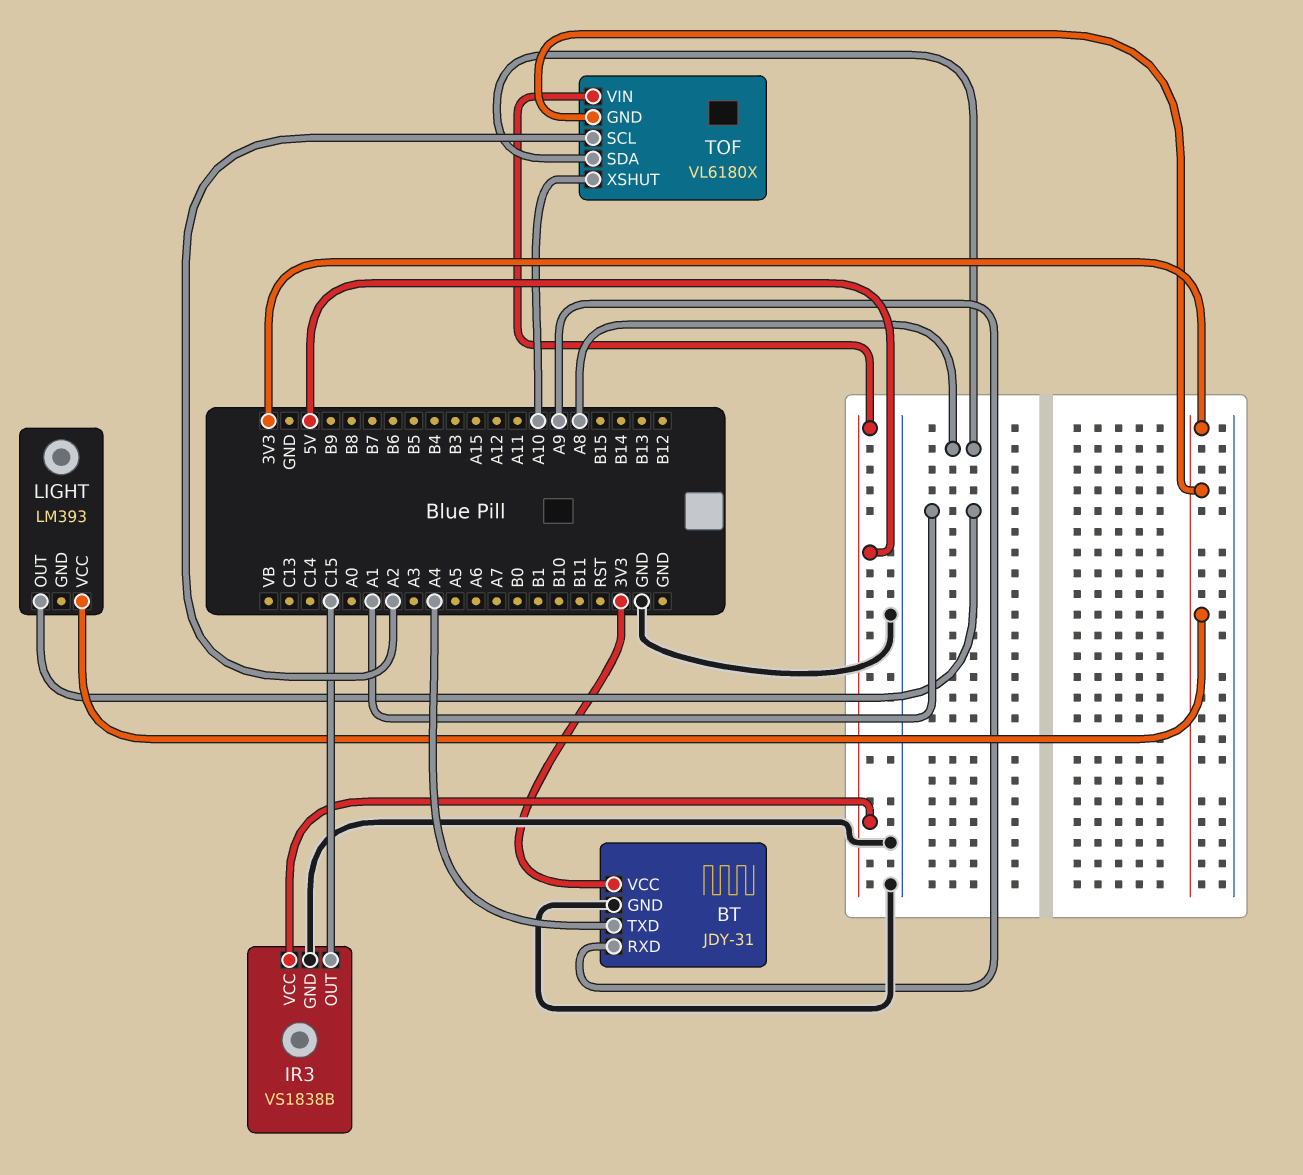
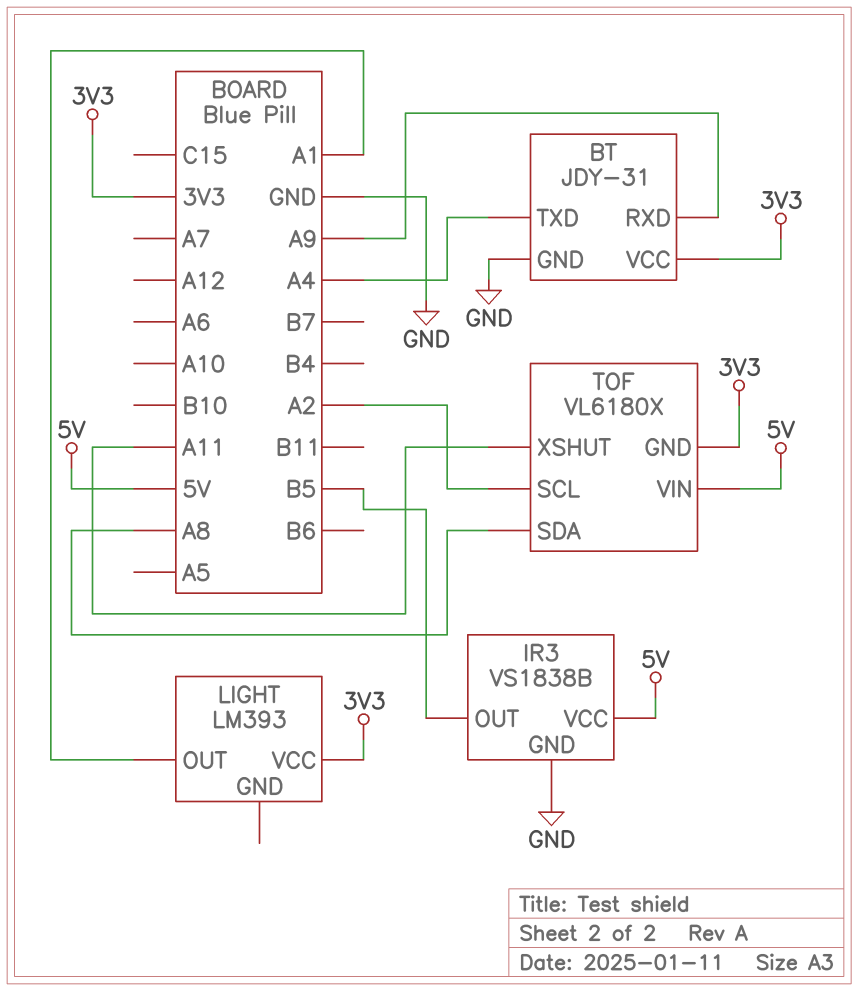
IR3 pin OUT: C15 -> B5
TOF pin XSHUT: A10 -> A11

